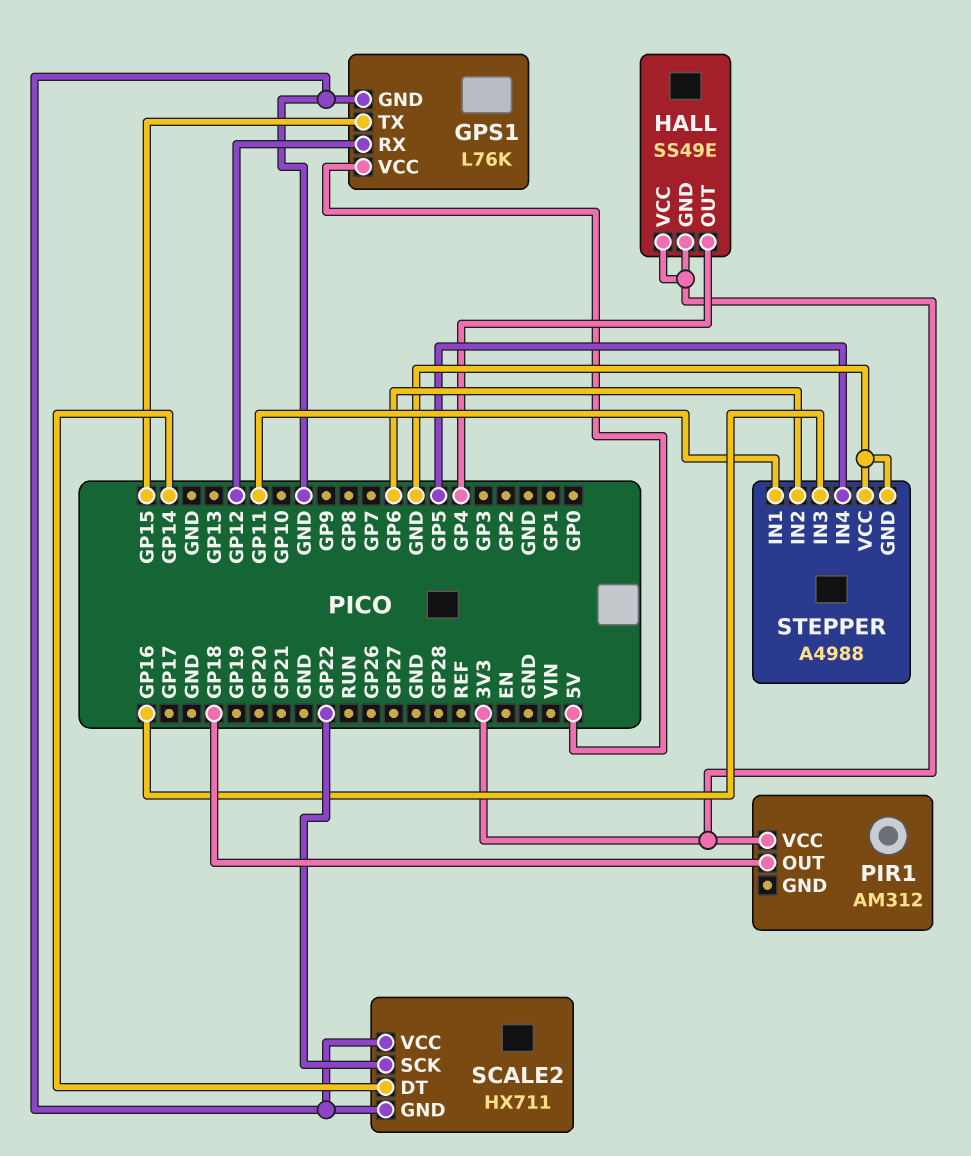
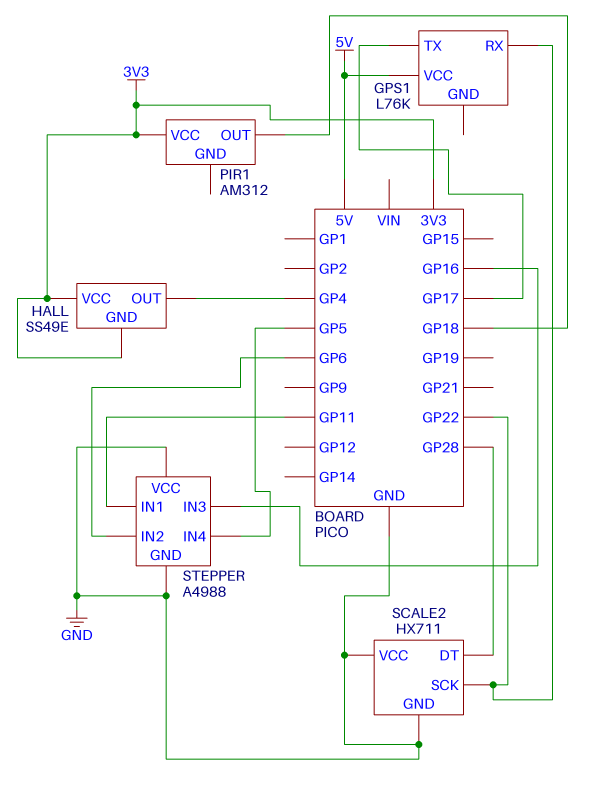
GPS1 pin GND: GND -> none
GPS1 pin RX: GP12 -> GP22
GPS1 pin TX: GP15 -> GP17
SCALE2 pin DT: GP14 -> GP28

